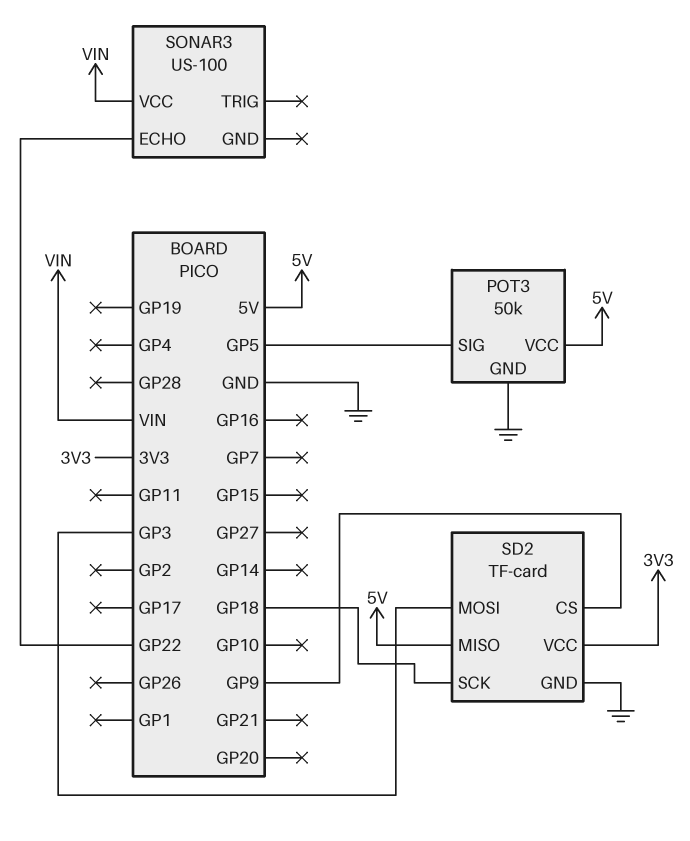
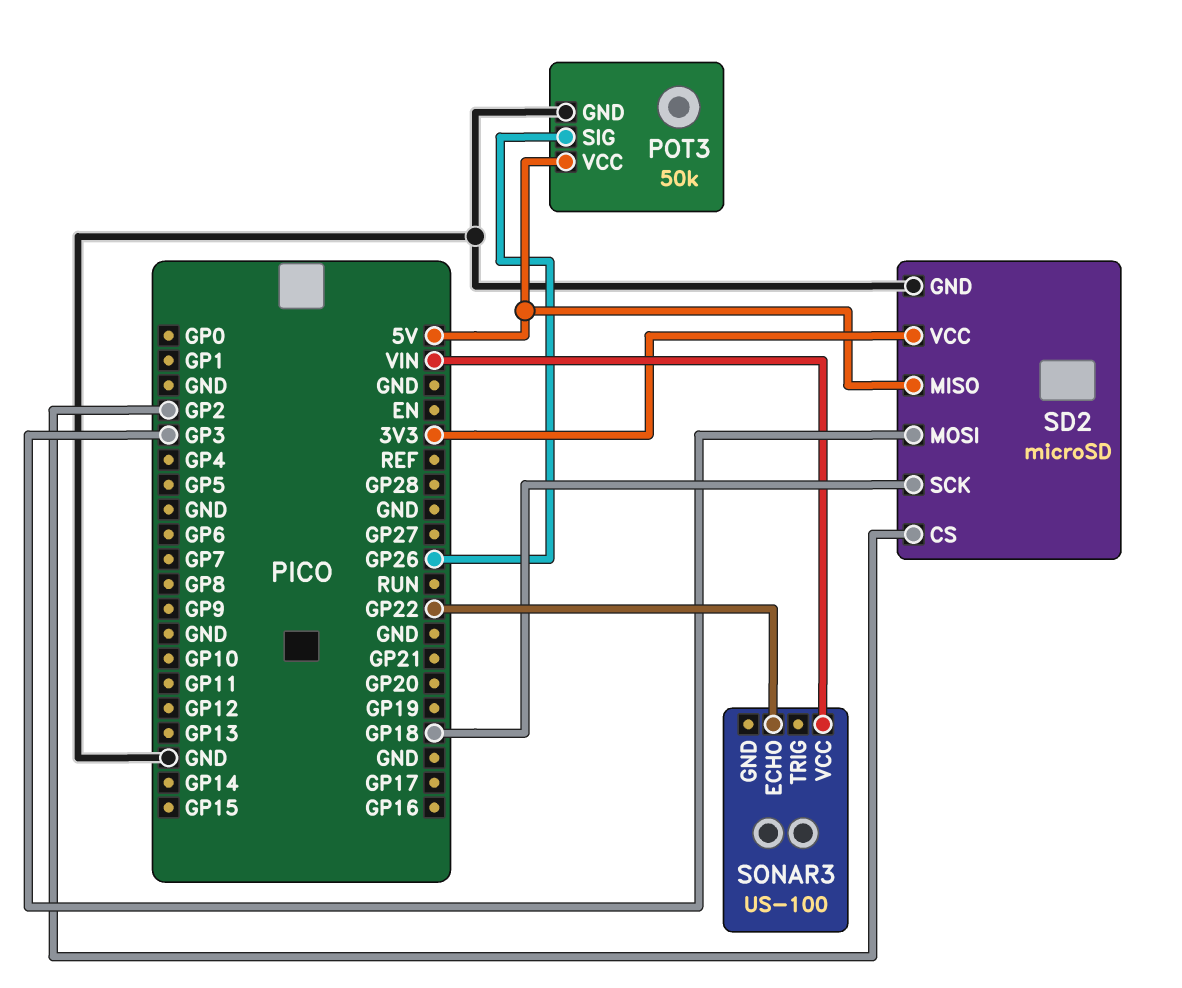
POT3 pin SIG: GP5 -> GP26
SD2: TF-card -> microSD
SD2 pin CS: GP9 -> GP2

